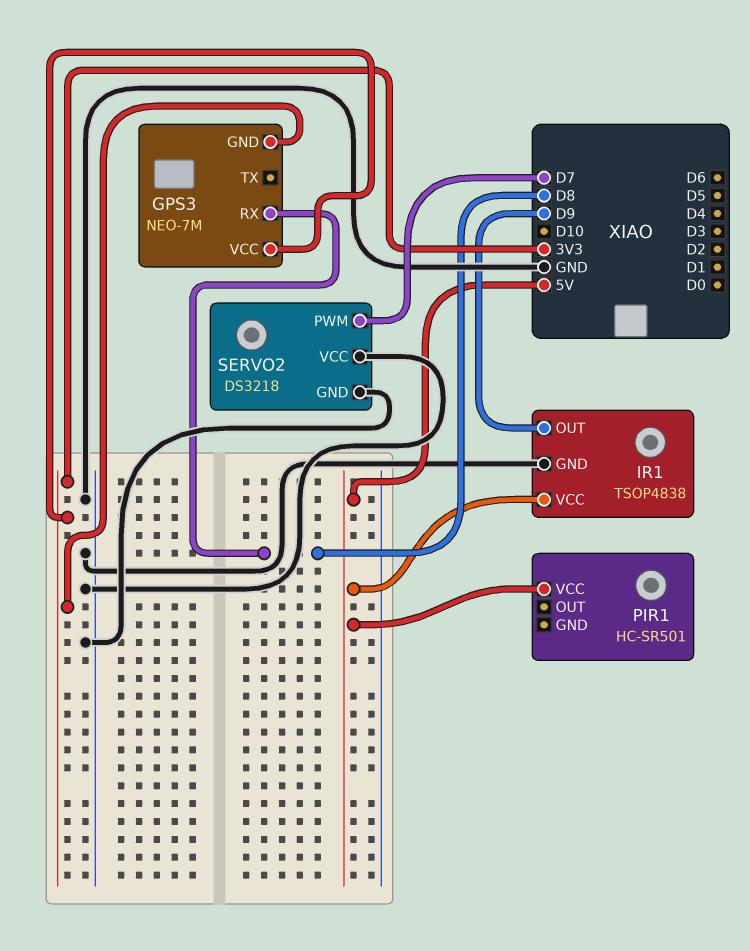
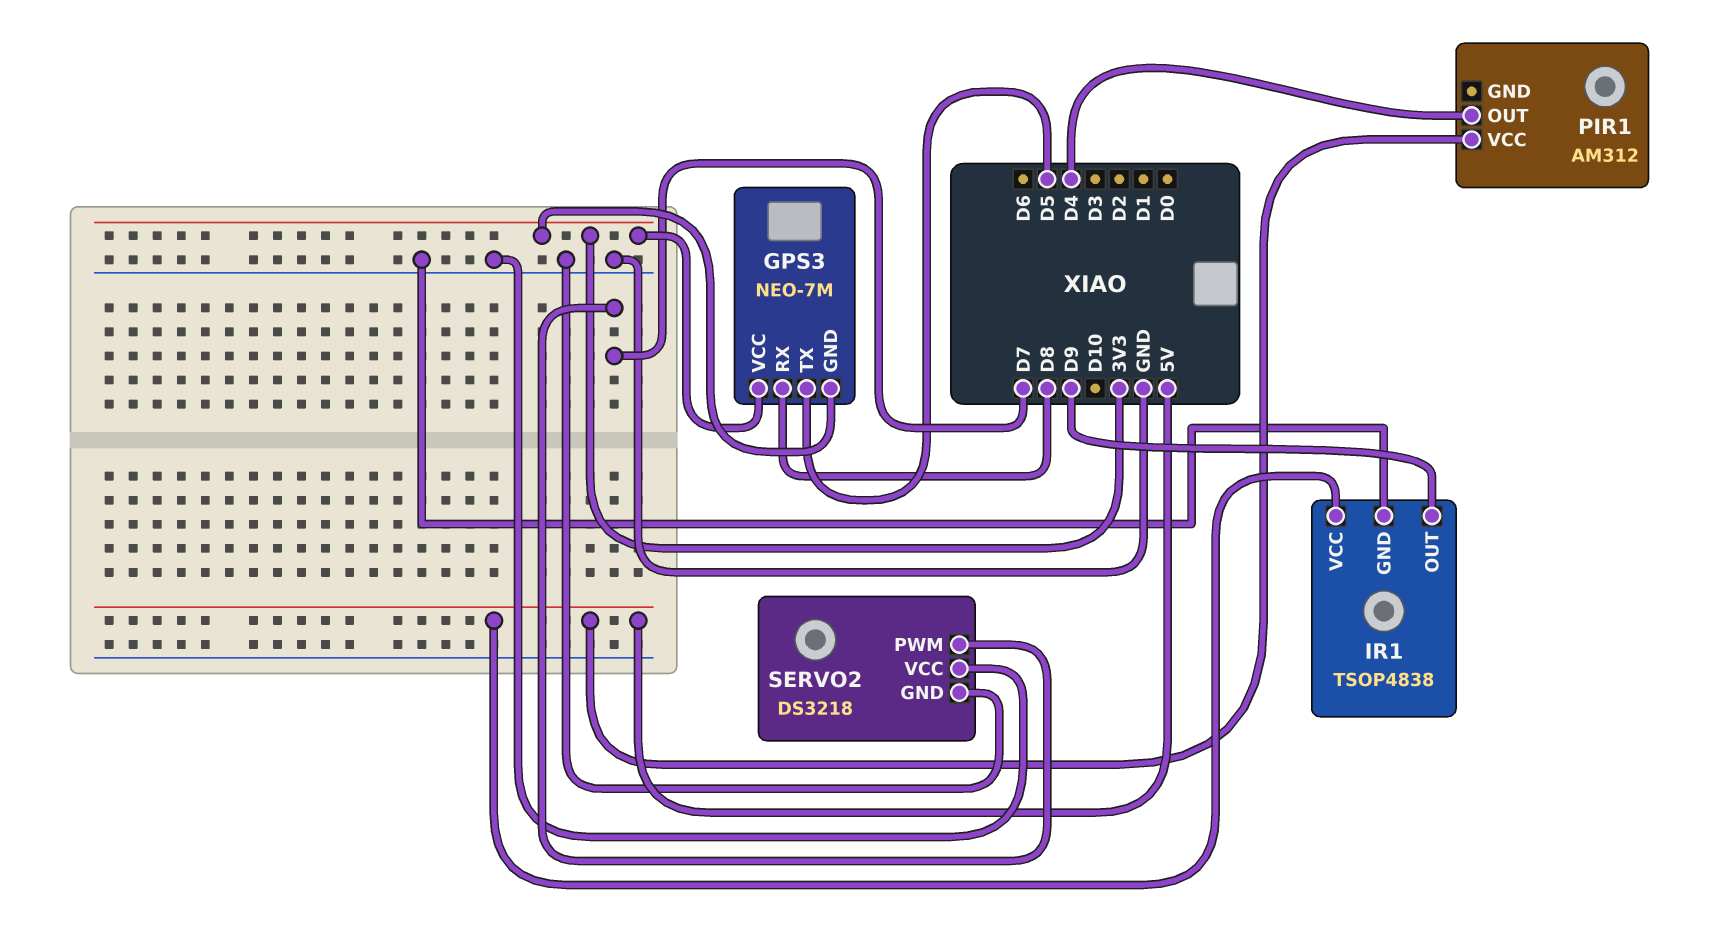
GPS3 pin TX: none -> D5
PIR1: HC-SR501 -> AM312
PIR1 pin OUT: none -> D4

